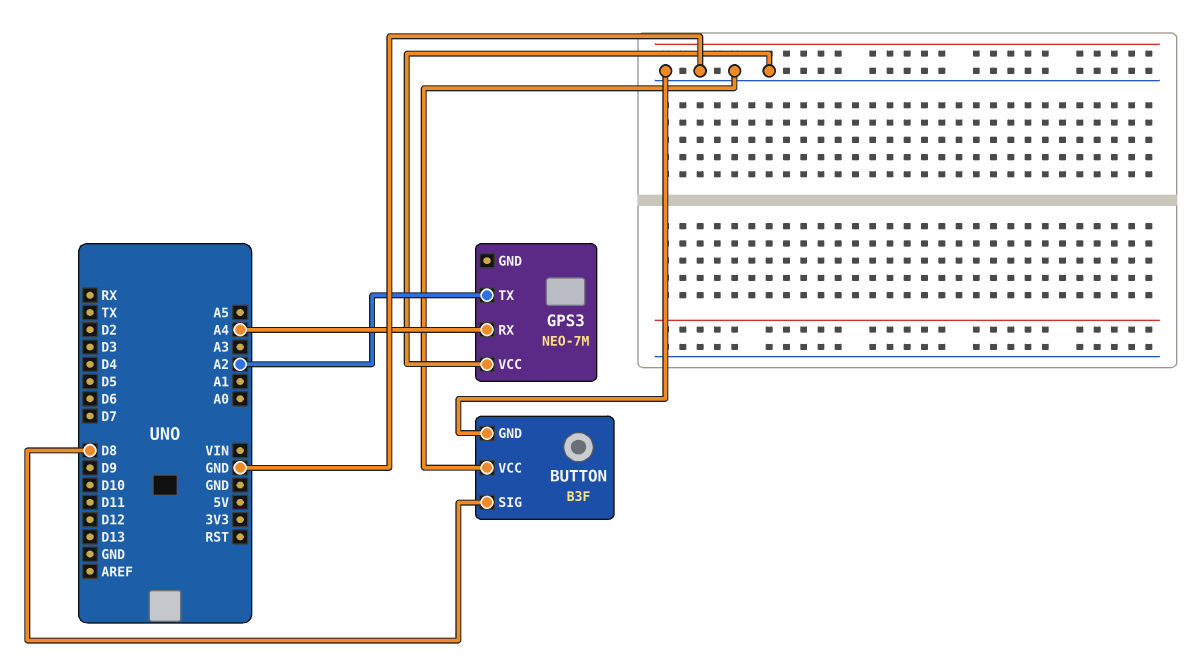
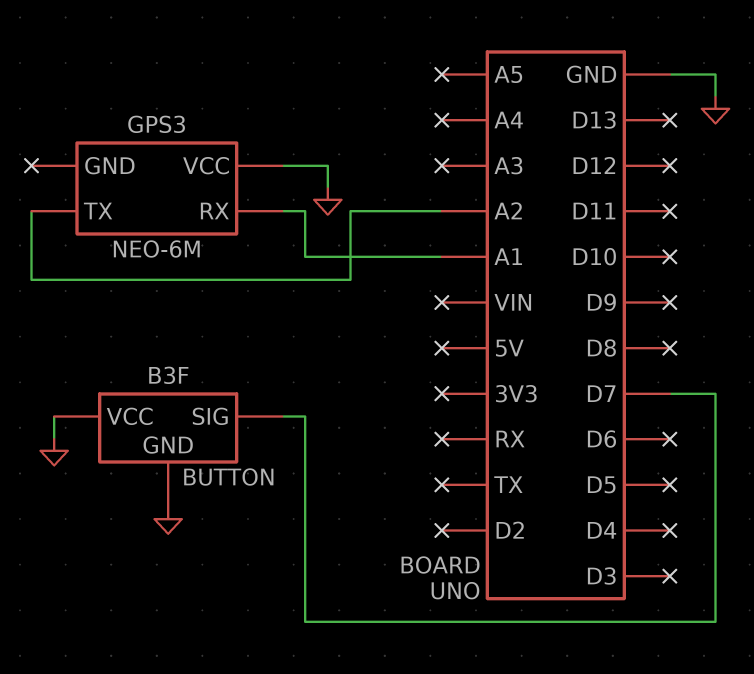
BUTTON pin SIG: D8 -> D7
GPS3: NEO-7M -> NEO-6M
GPS3 pin RX: A4 -> A1

